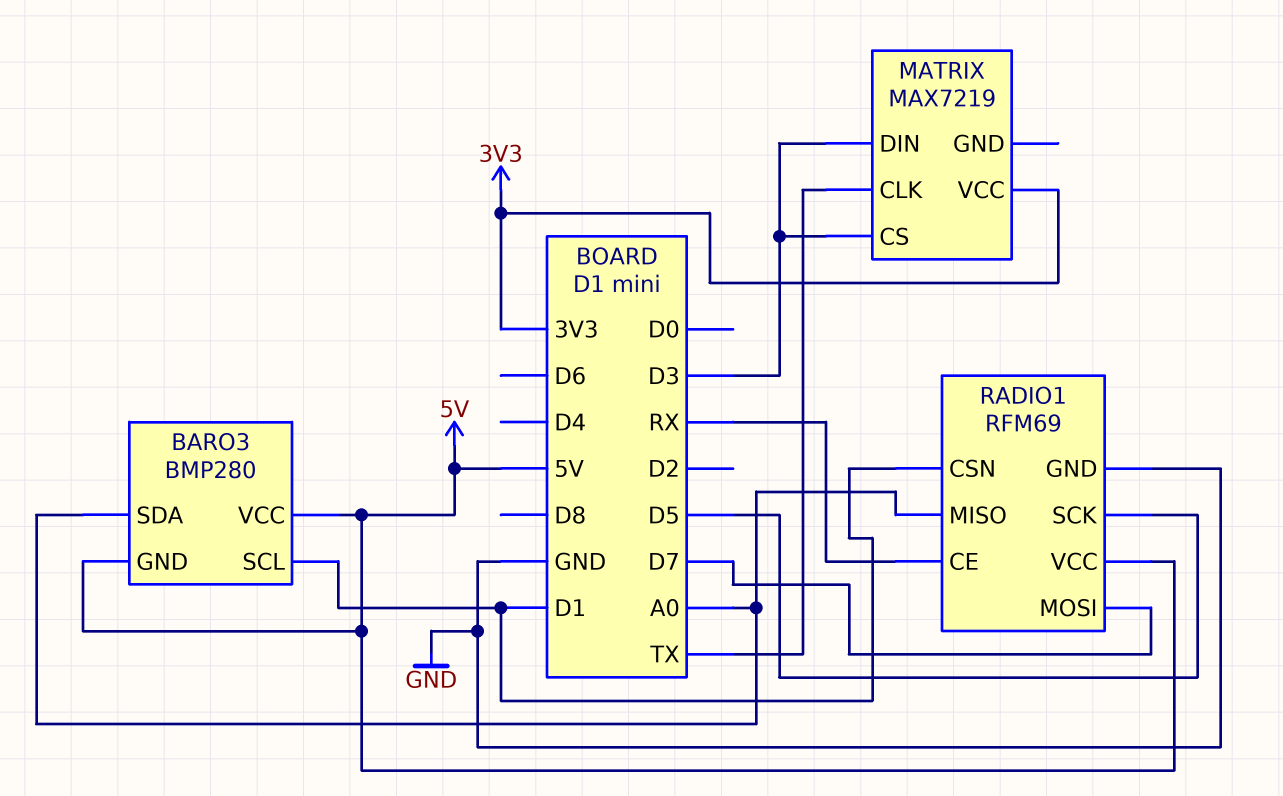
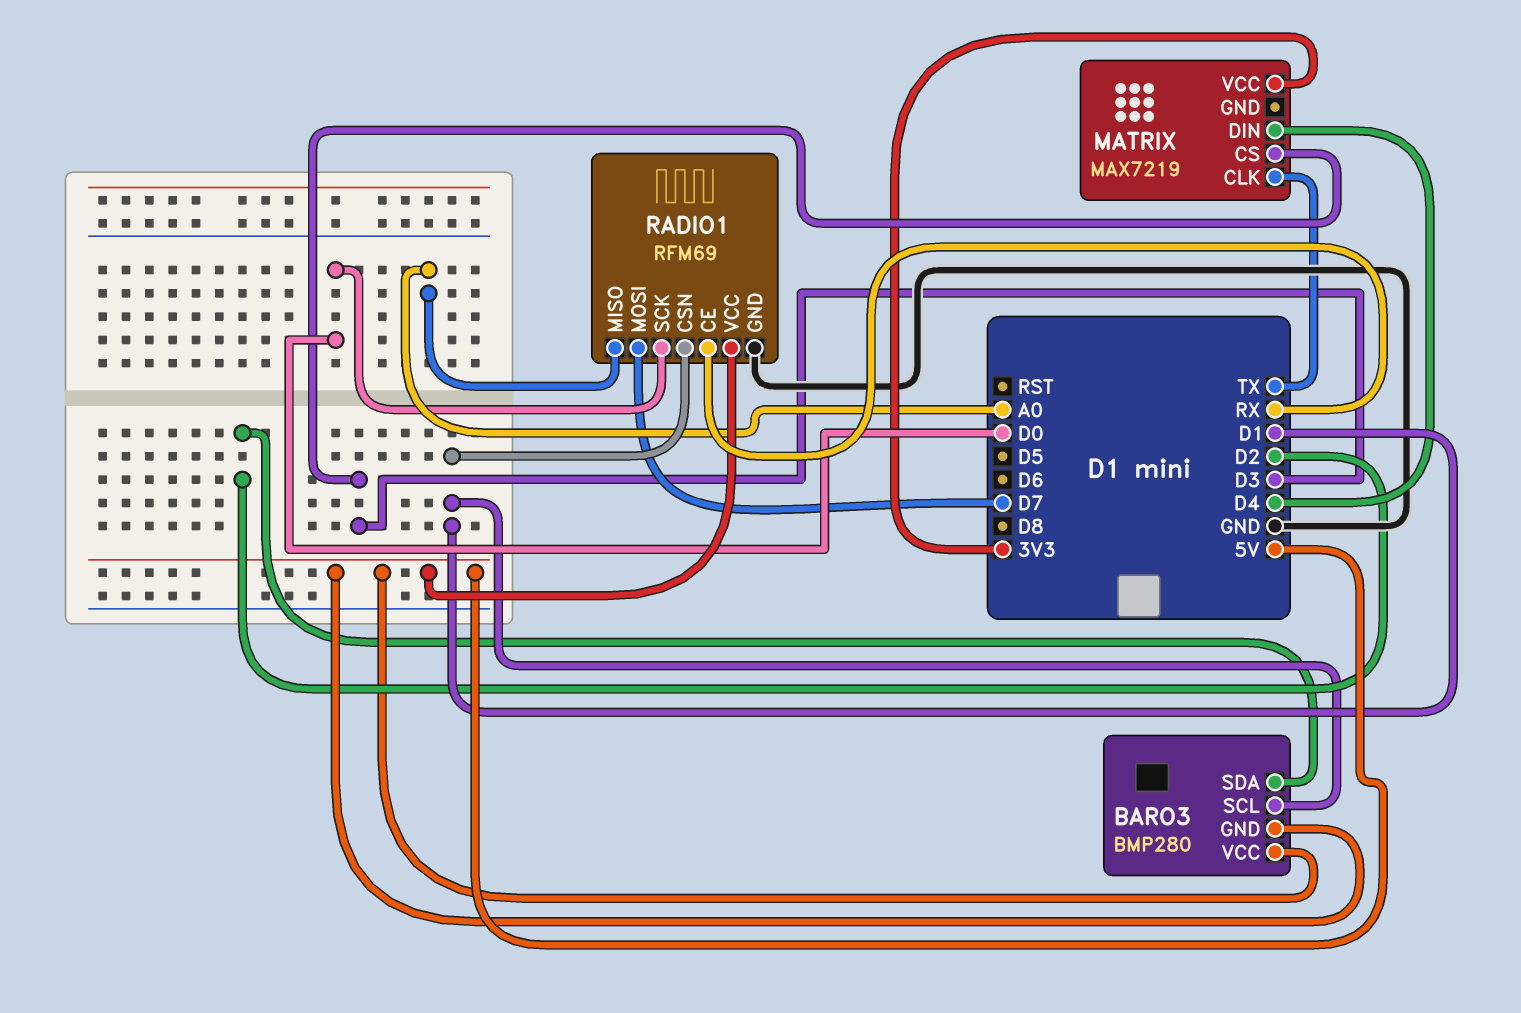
BARO3 pin SDA: A0 -> D2
MATRIX pin DIN: D3 -> D4
RADIO1 pin SCK: D5 -> D0

